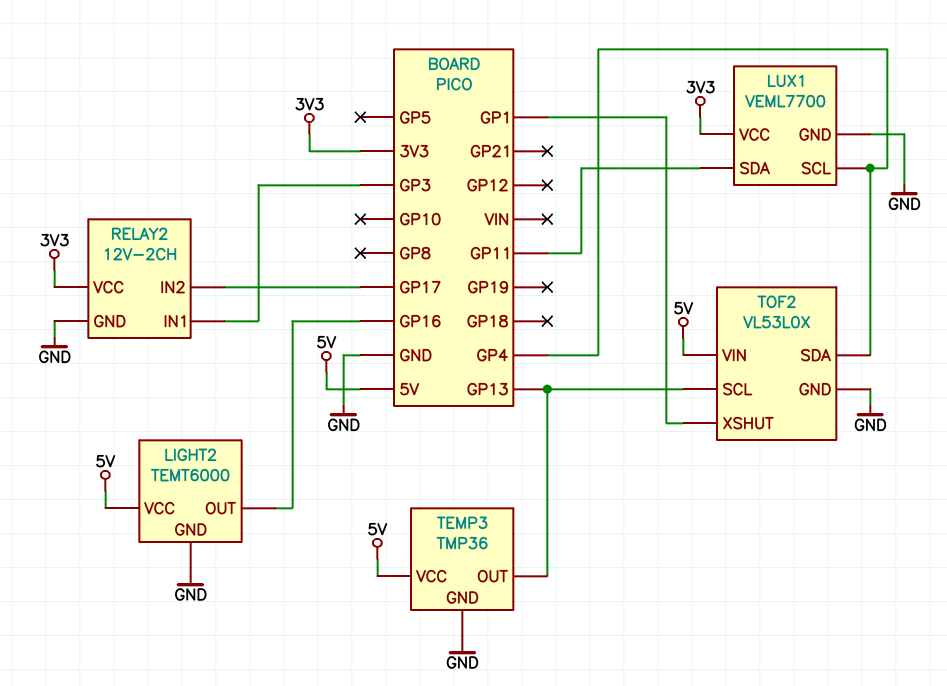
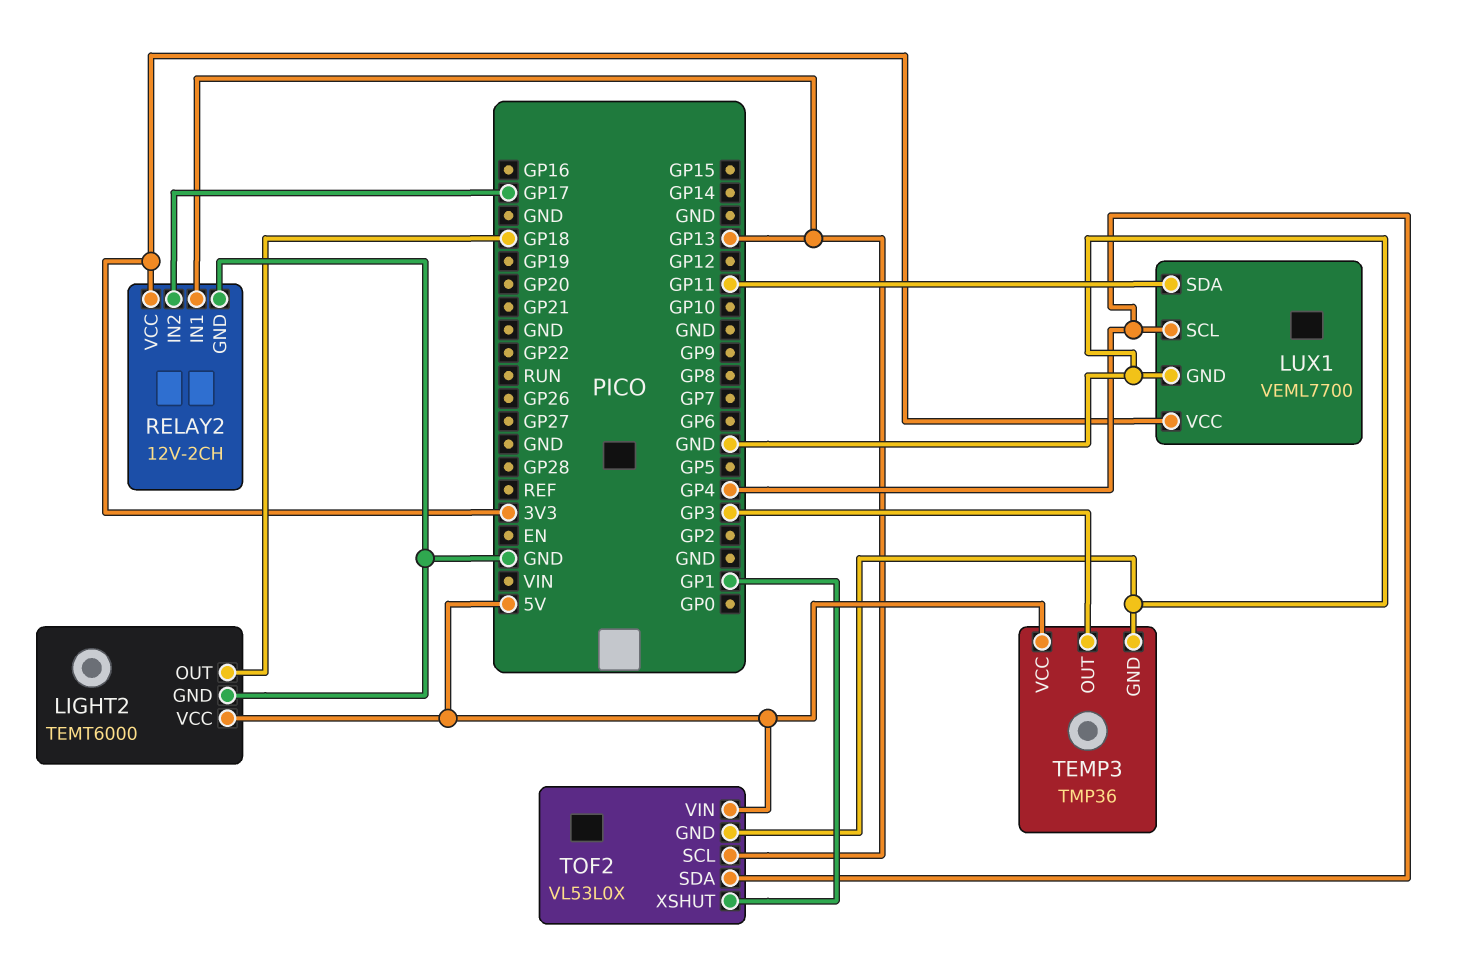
LIGHT2 pin OUT: GP16 -> GP18
RELAY2 pin IN1: GP3 -> GP13
TEMP3 pin OUT: GP13 -> GP3

